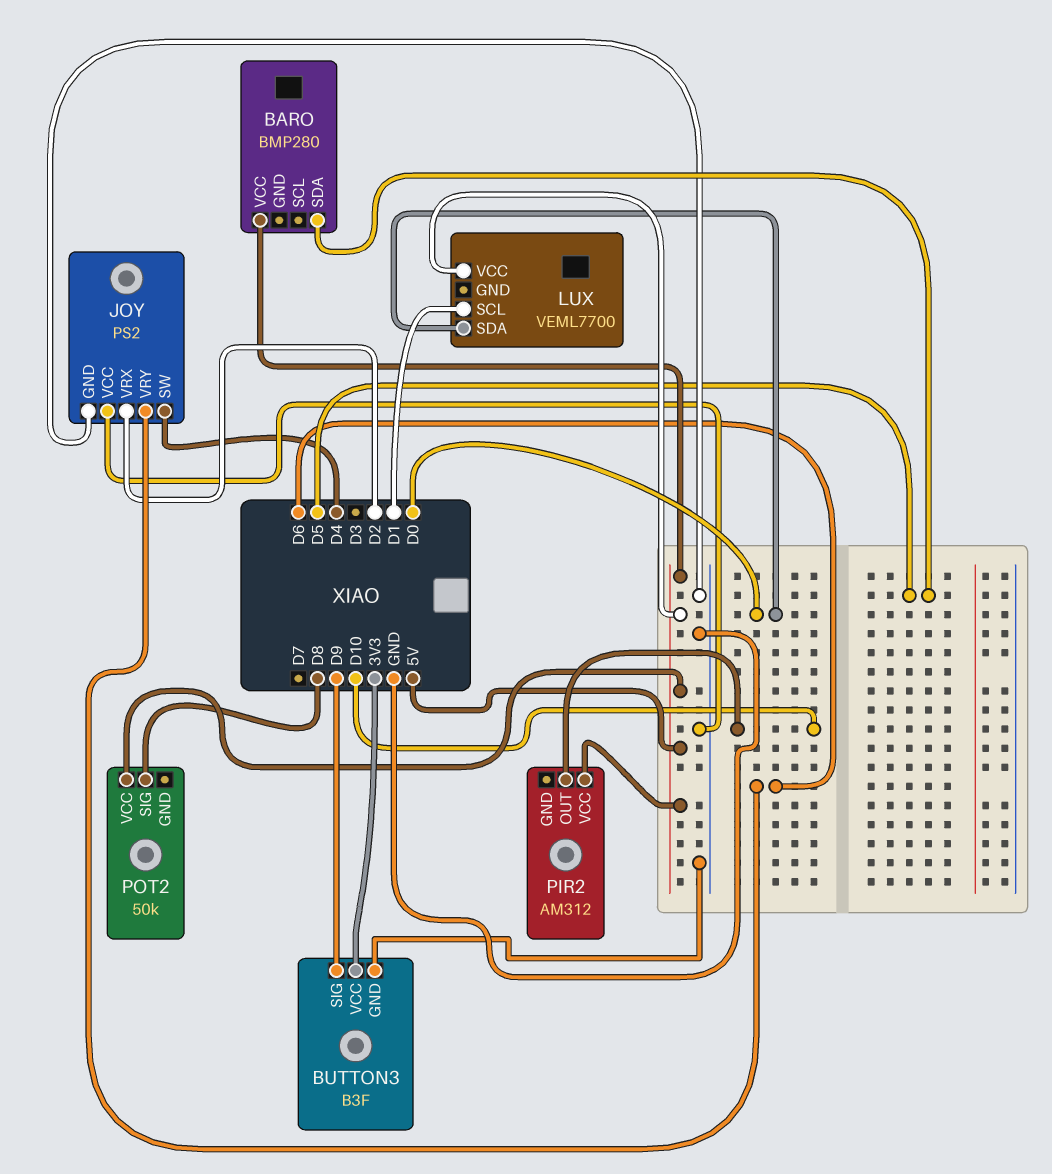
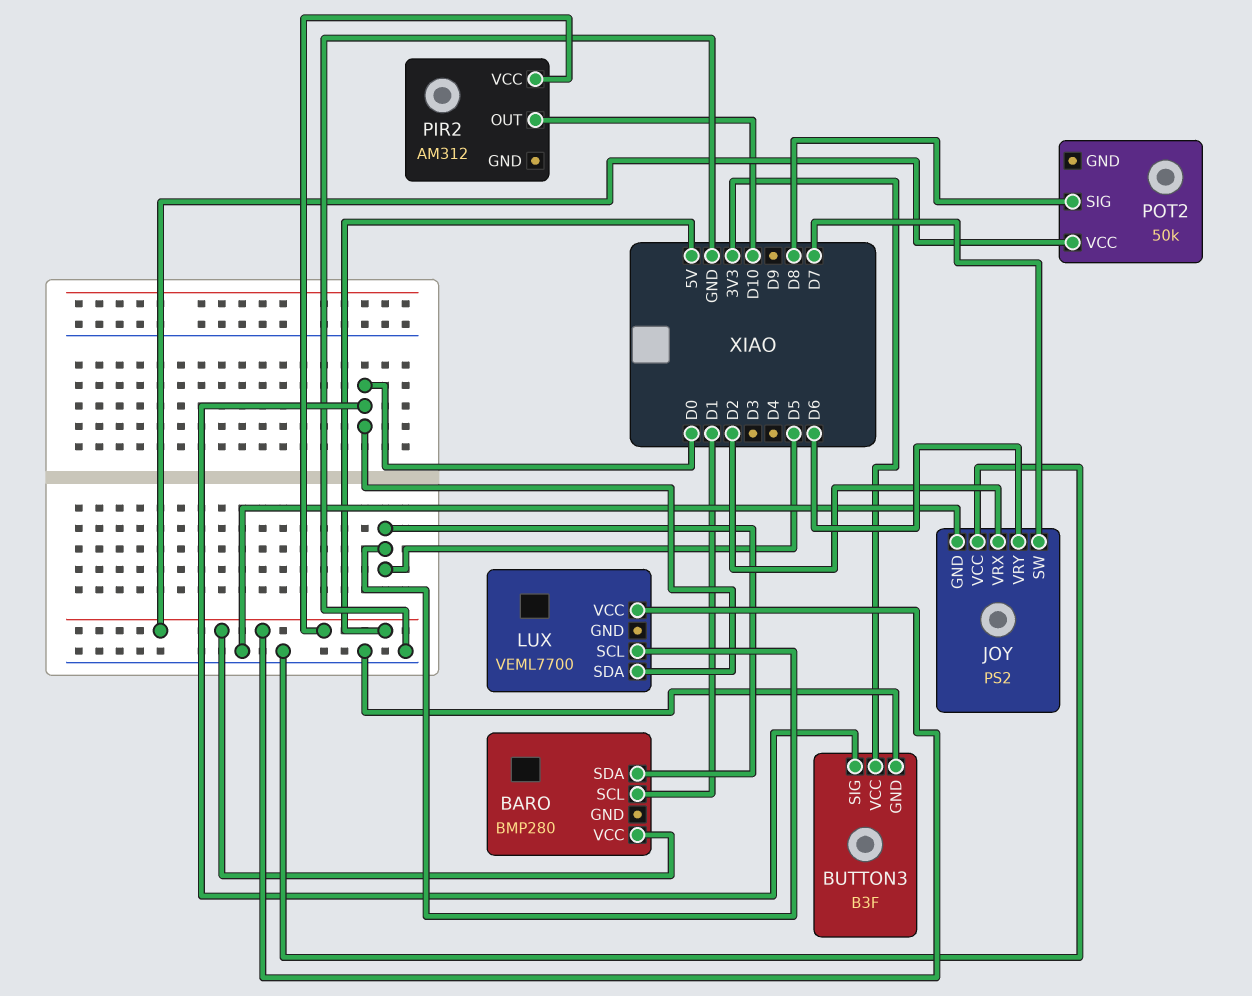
BARO pin SCL: none -> D1
BUTTON3 pin SIG: D9 -> D0
JOY pin SW: D4 -> D7
LUX pin SCL: D1 -> D5

